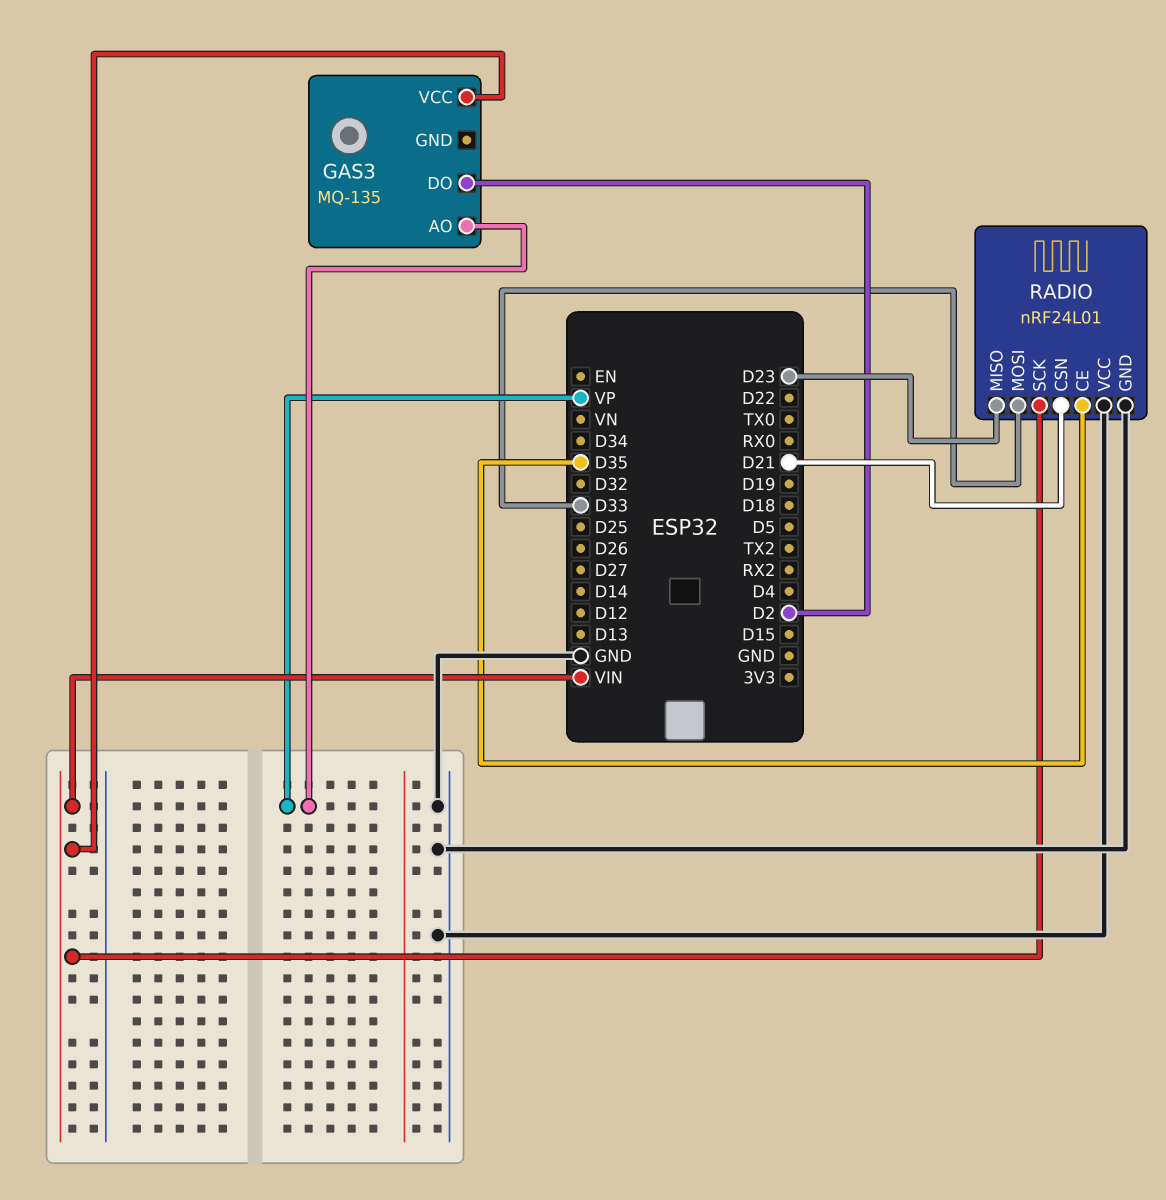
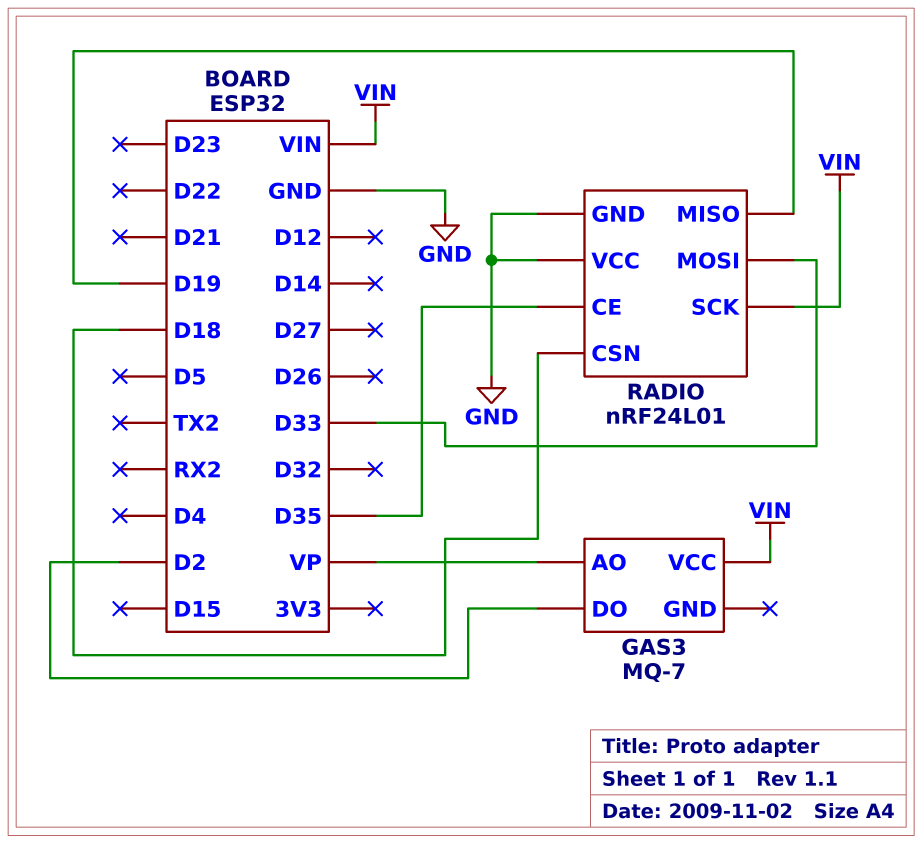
GAS3: MQ-135 -> MQ-7
RADIO pin CSN: D21 -> D18
RADIO pin MISO: D23 -> D19

